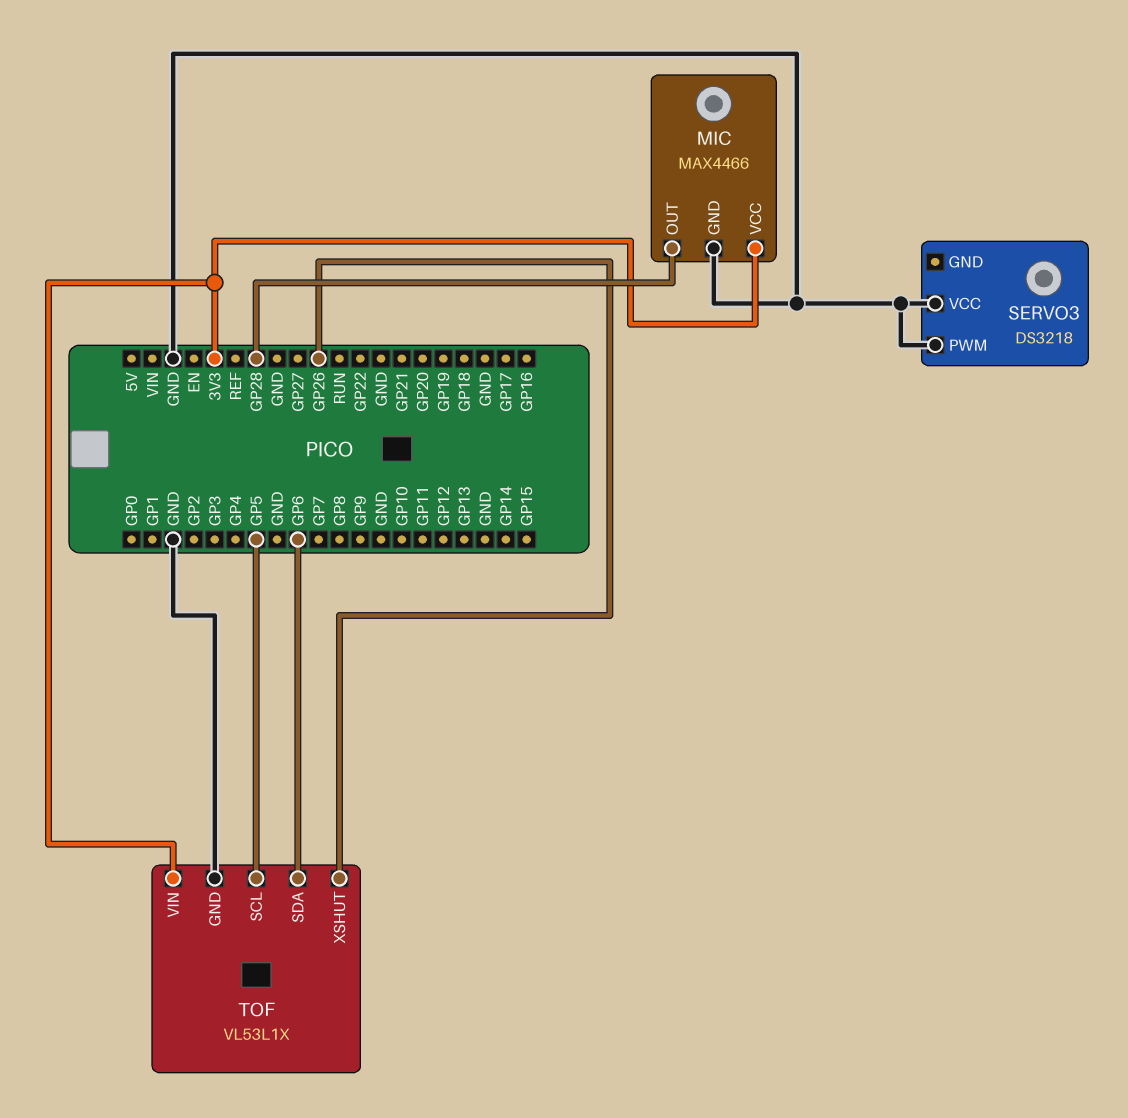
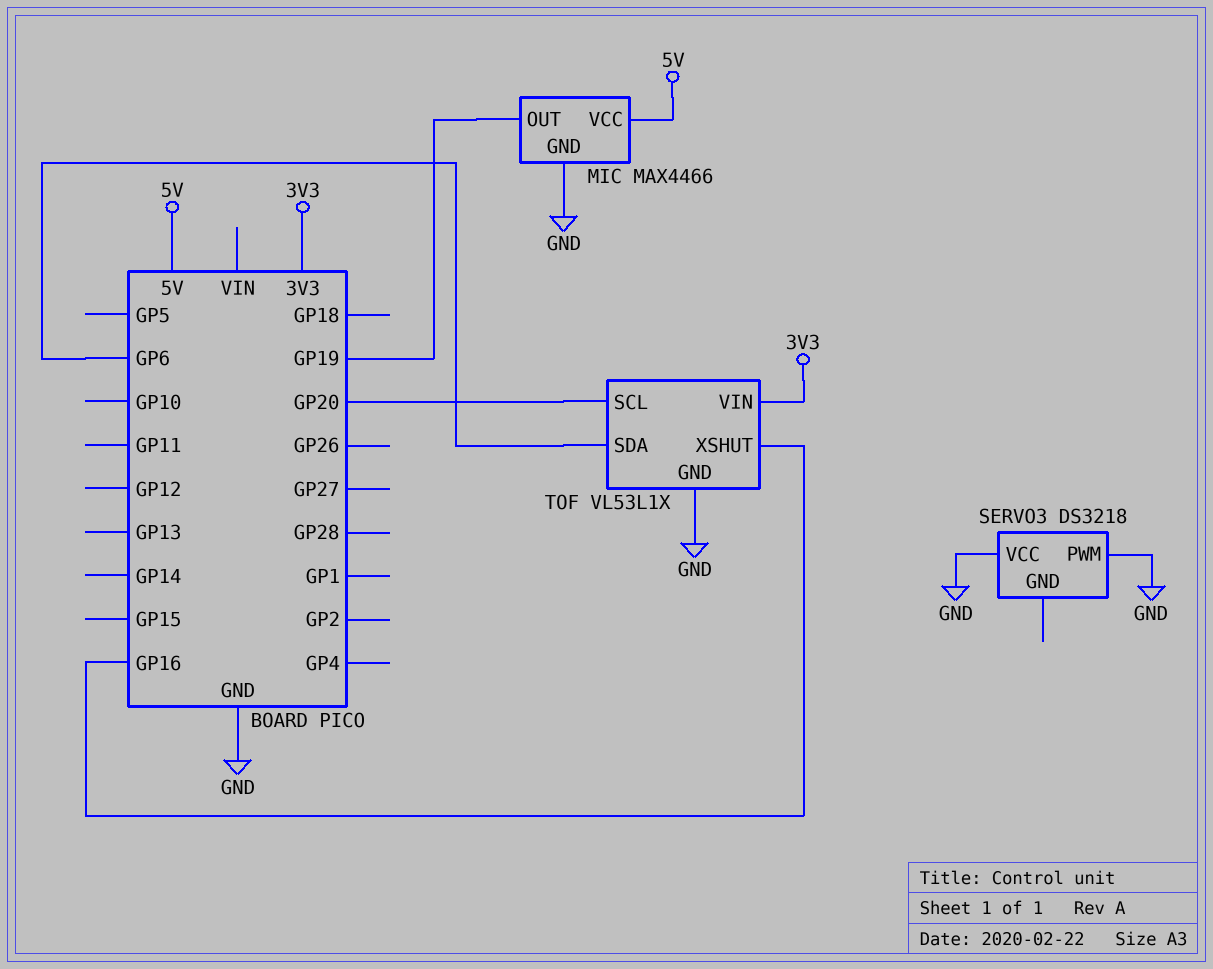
MIC pin OUT: GP28 -> GP19
MIC pin VCC: 3V3 -> 5V
TOF pin SCL: GP5 -> GP20
TOF pin XSHUT: GP26 -> GP16

